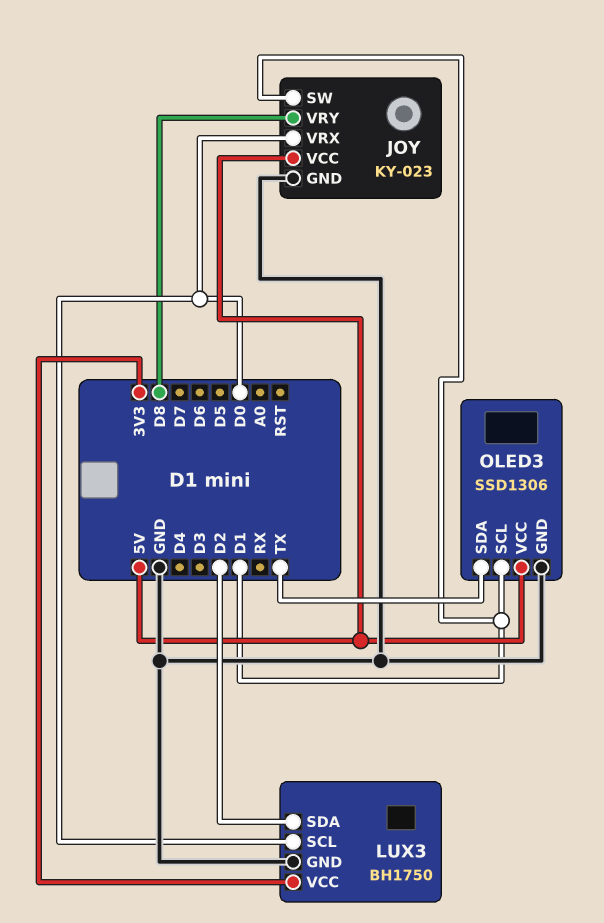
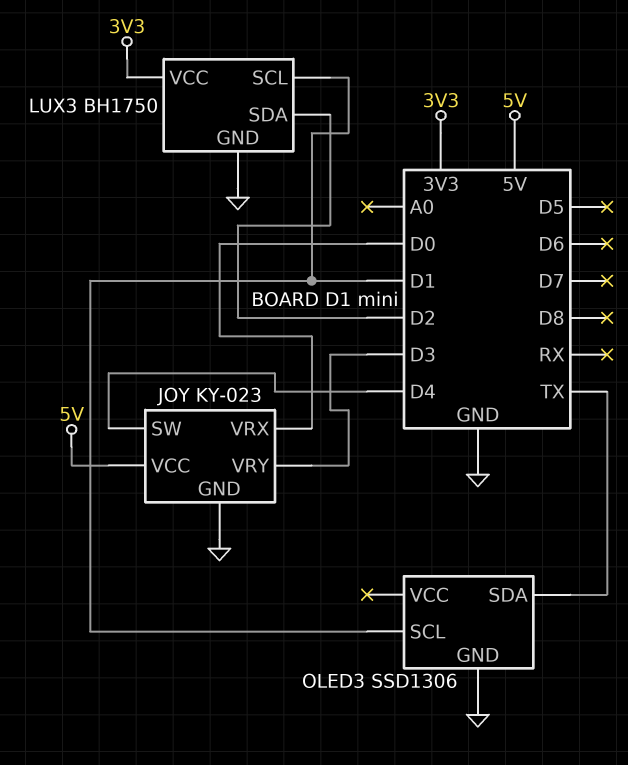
JOY pin SW: D1 -> D4
JOY pin VRY: D8 -> D3
LUX3 pin SCL: D0 -> D1
OLED3 pin VCC: 5V -> none

